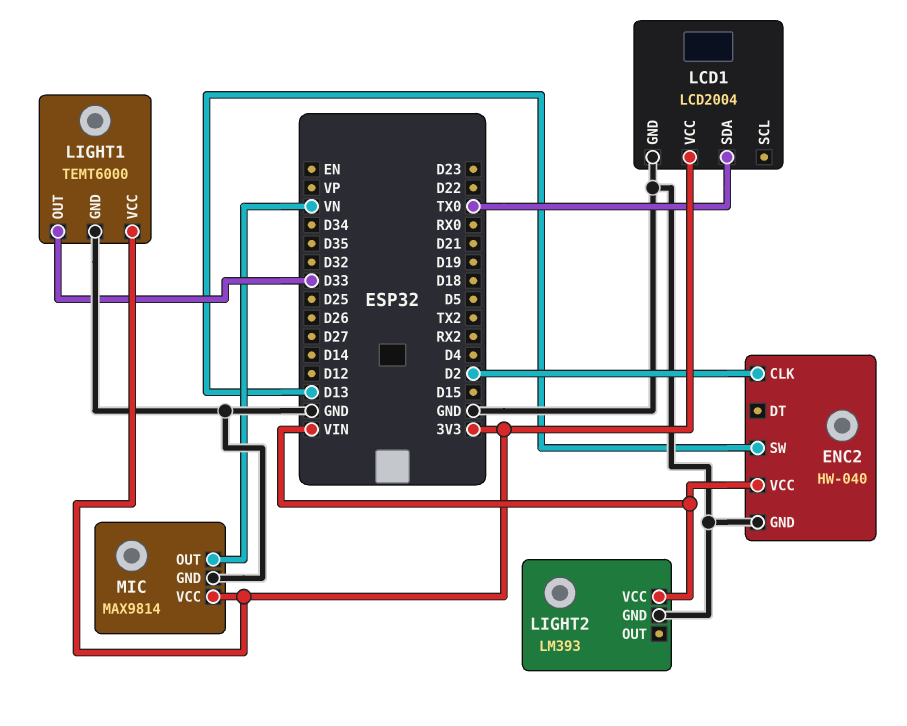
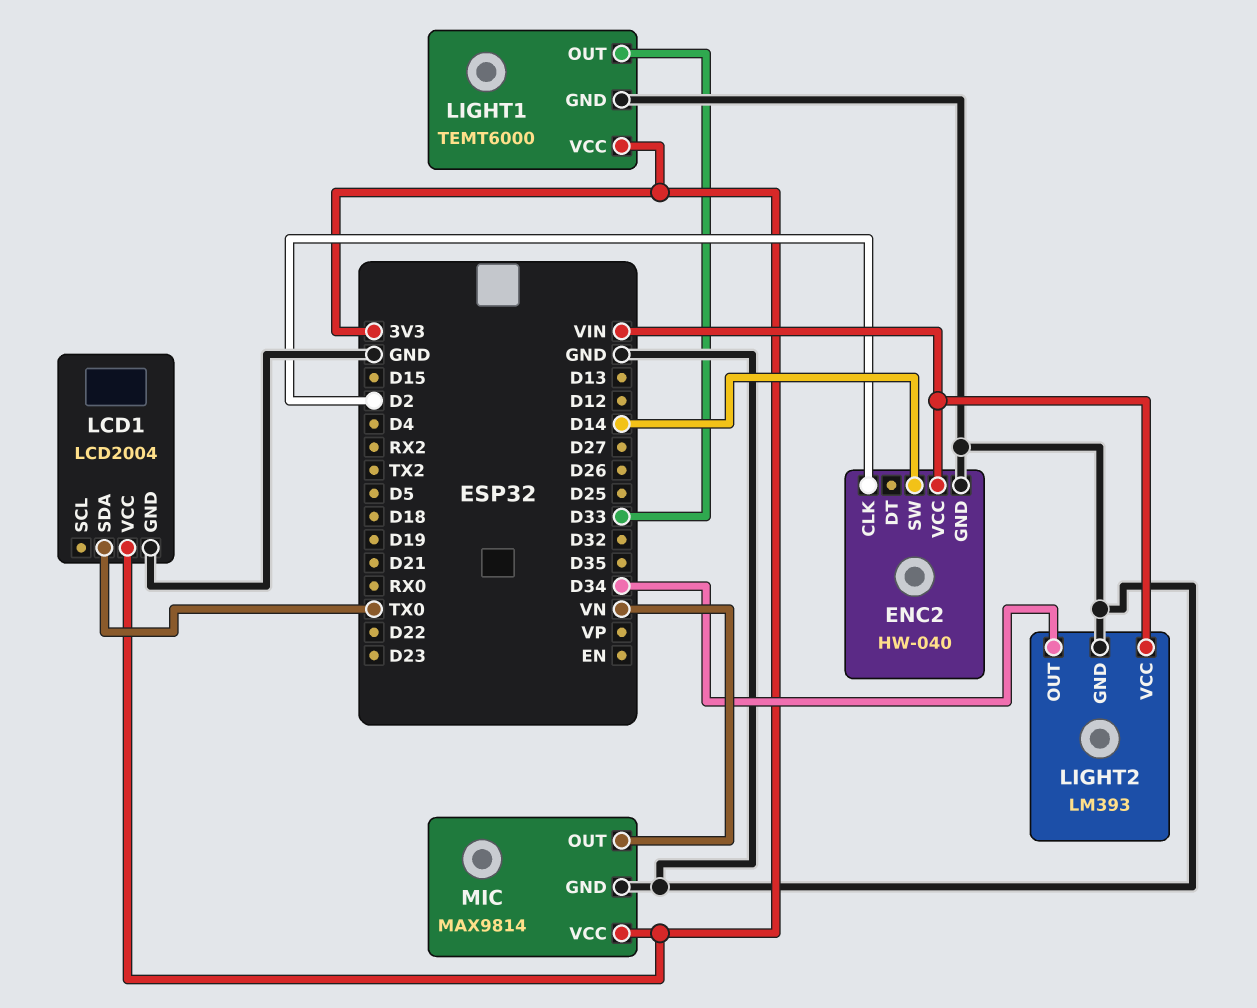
ENC2 pin SW: D13 -> D14
LIGHT2 pin OUT: none -> D34

